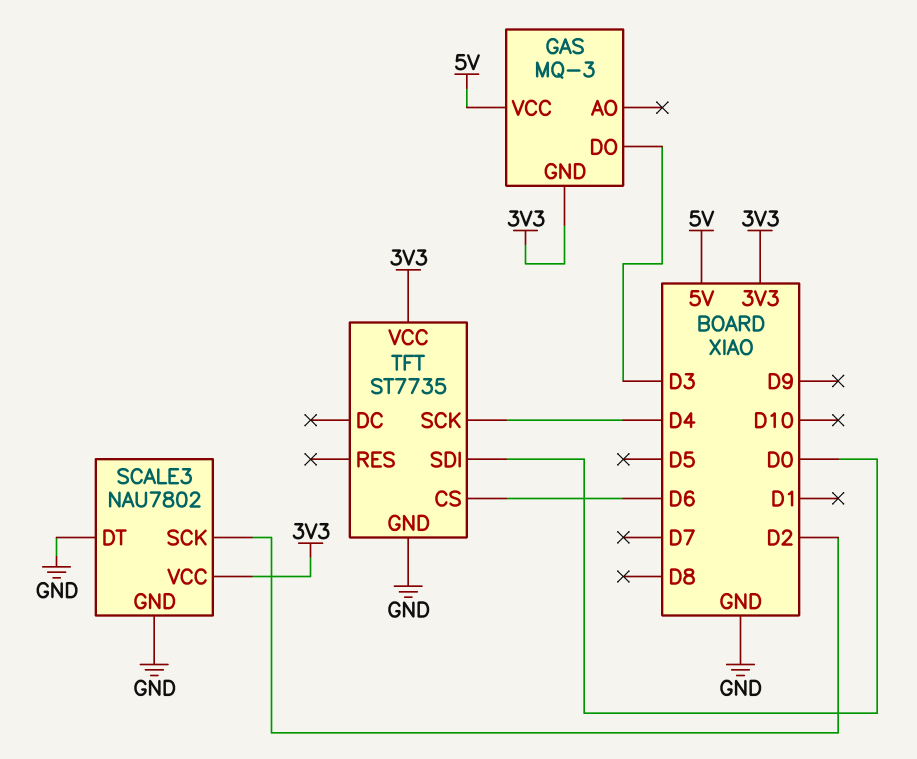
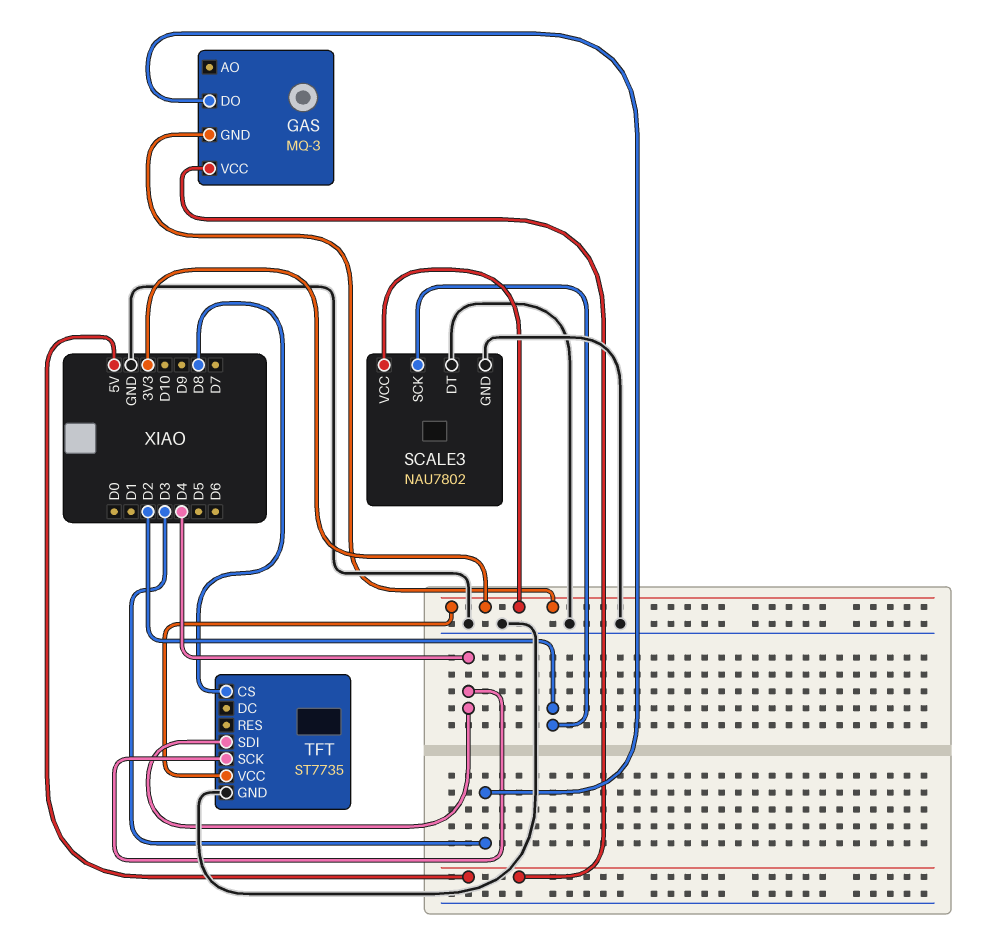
TFT pin CS: D6 -> D8
TFT pin SDI: D0 -> D4

